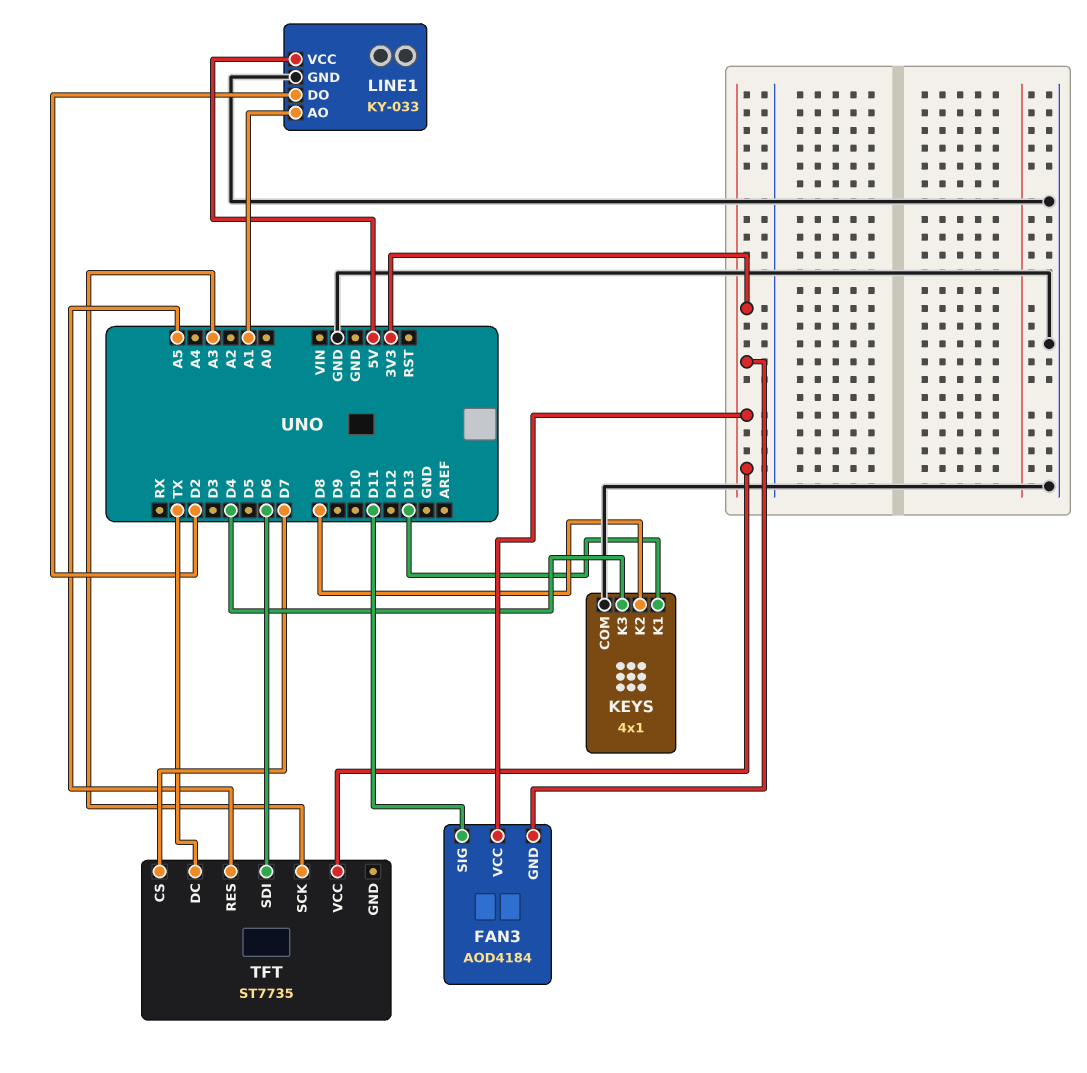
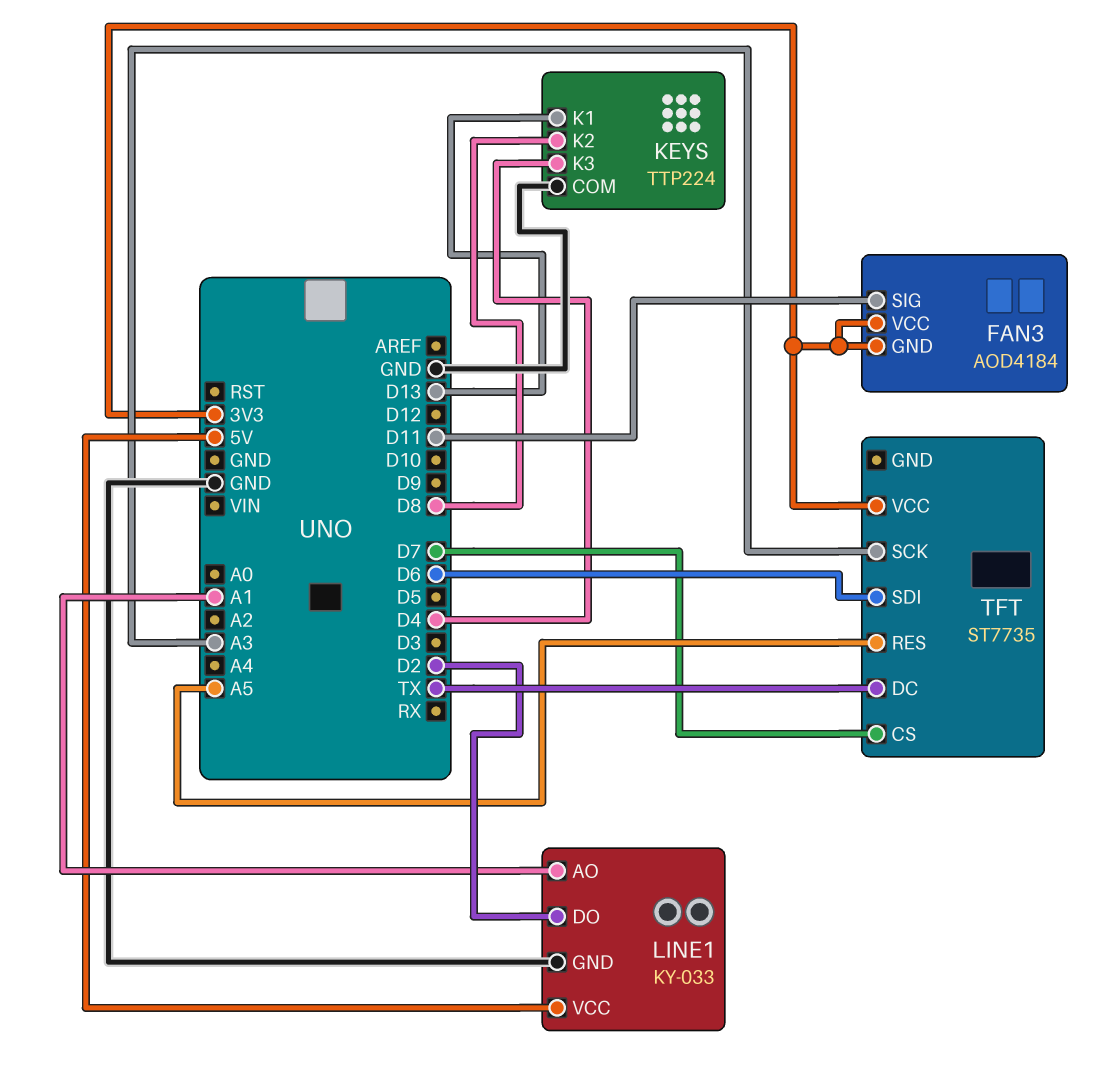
KEYS: 4x1 -> TTP224

